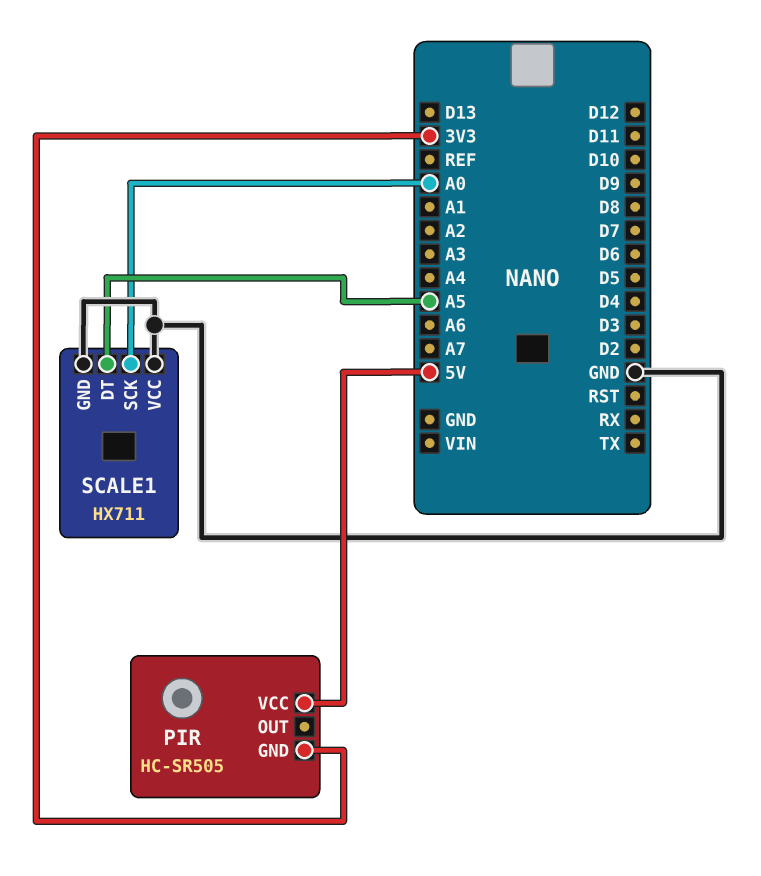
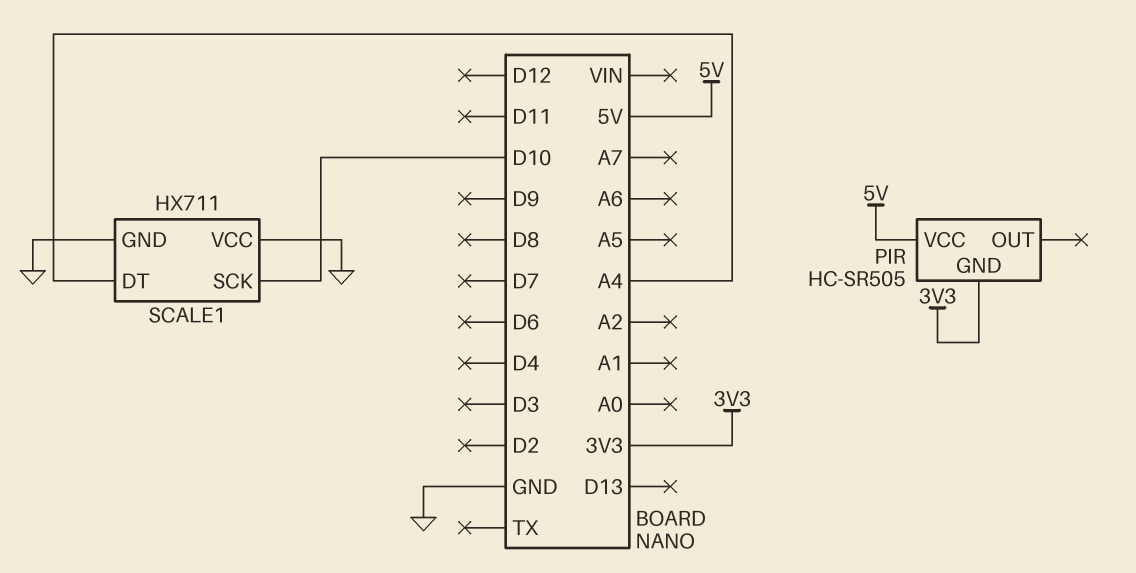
SCALE1 pin DT: A5 -> A4
SCALE1 pin SCK: A0 -> D10

